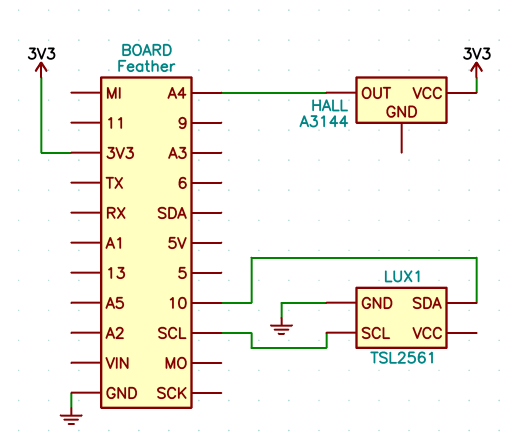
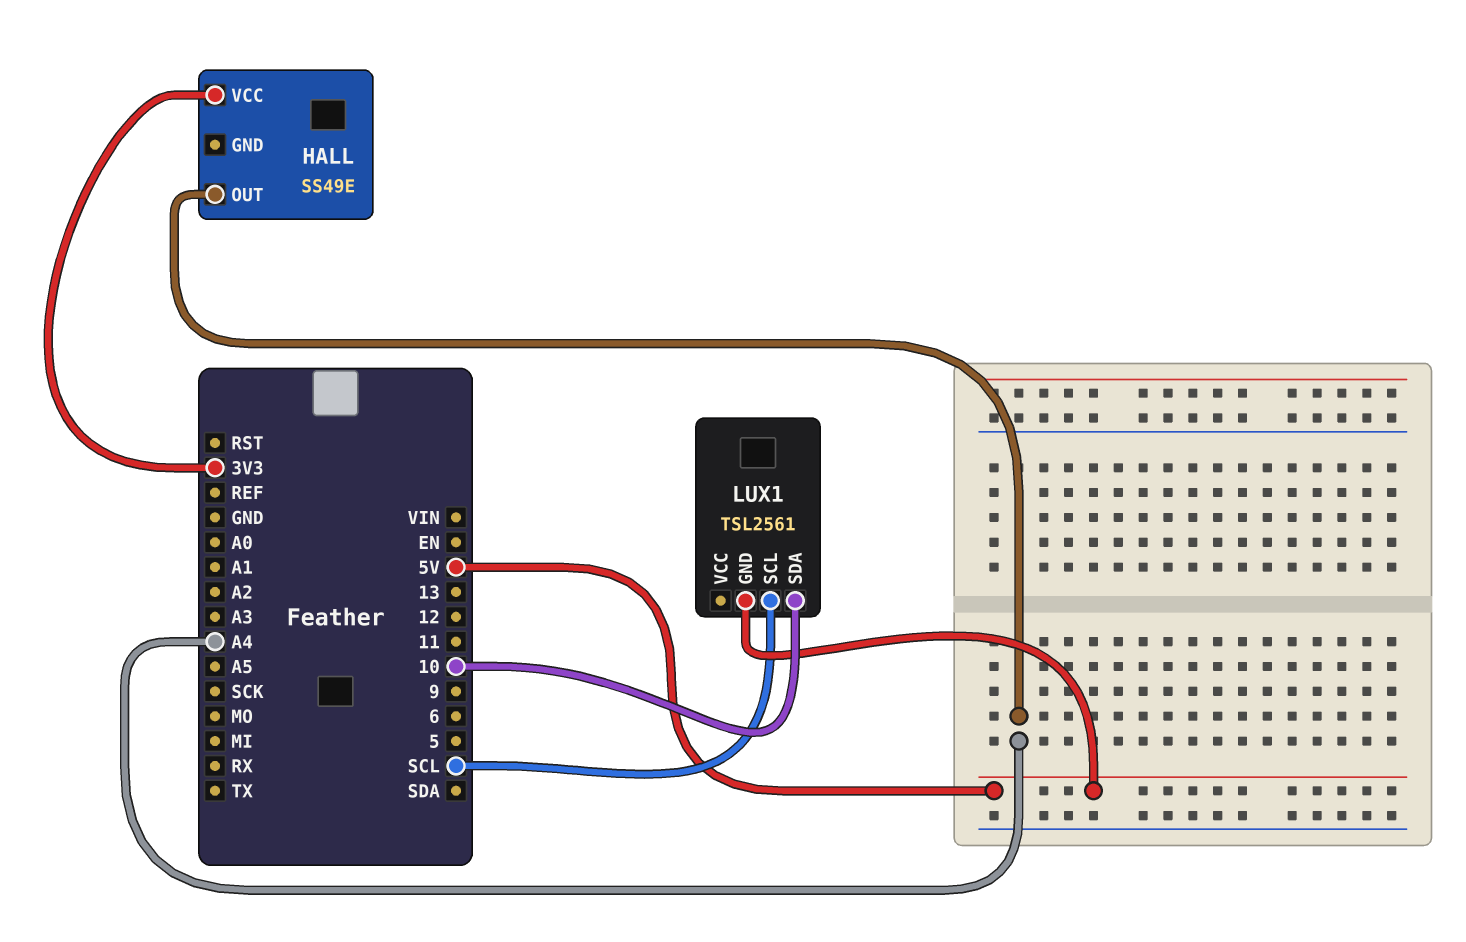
HALL: A3144 -> SS49E
LUX1 pin GND: GND -> 5V

